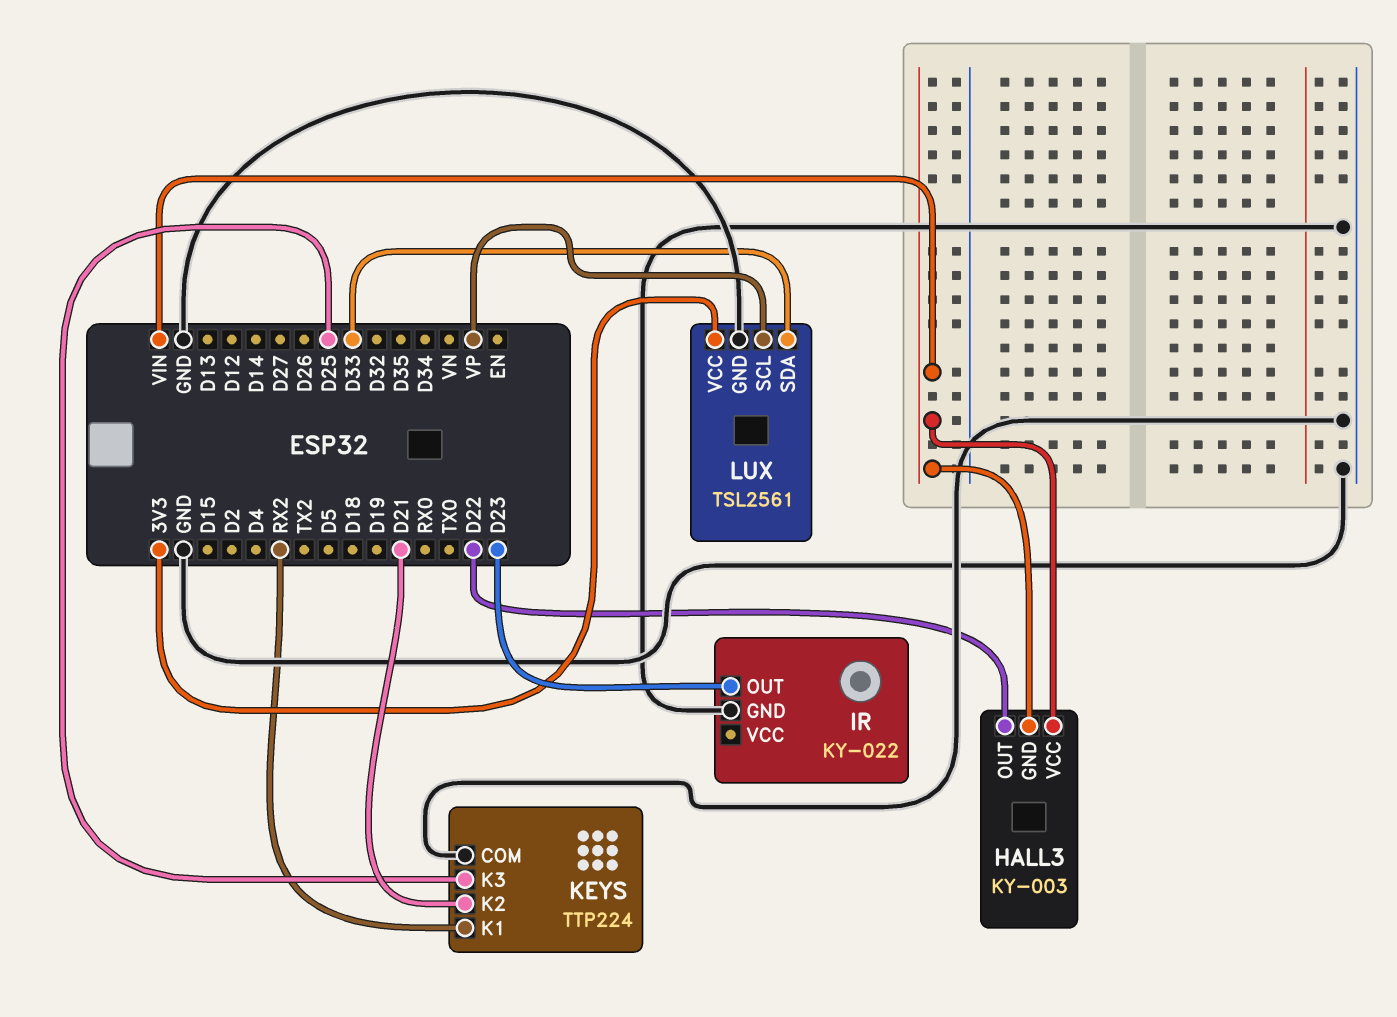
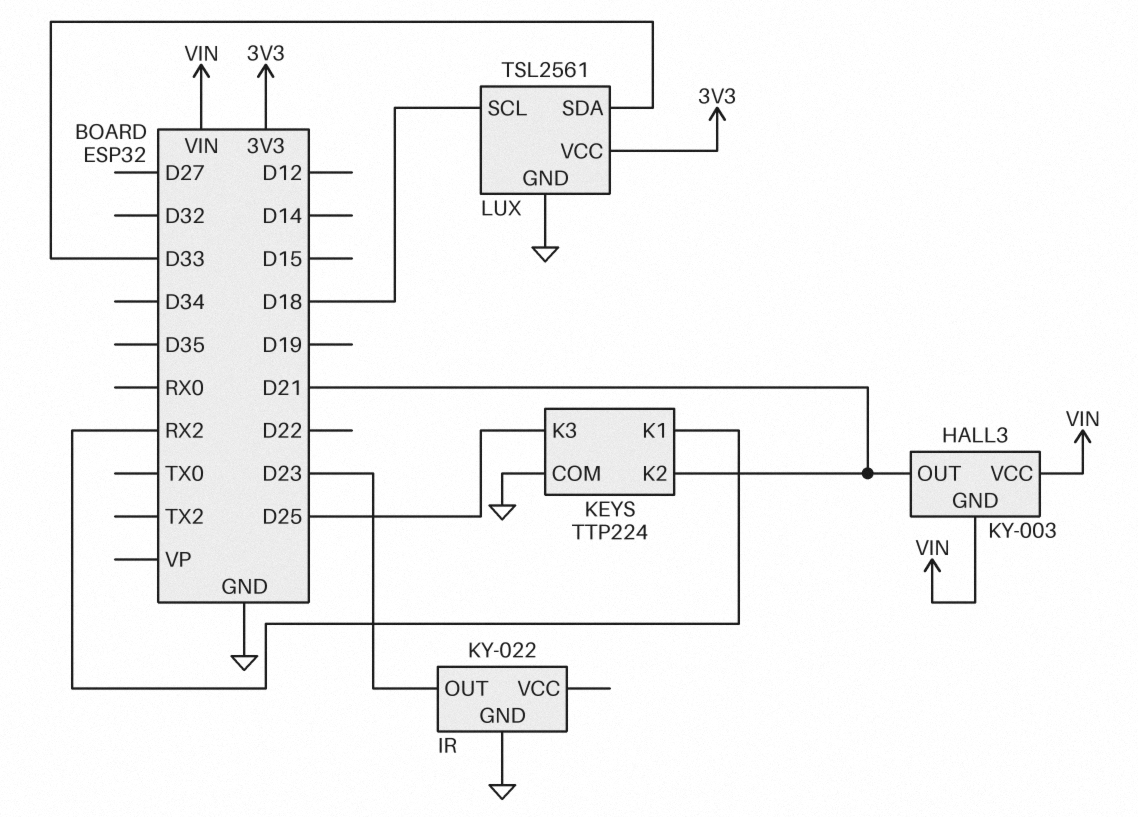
HALL3 pin OUT: D22 -> D21
LUX pin SCL: VP -> D18

